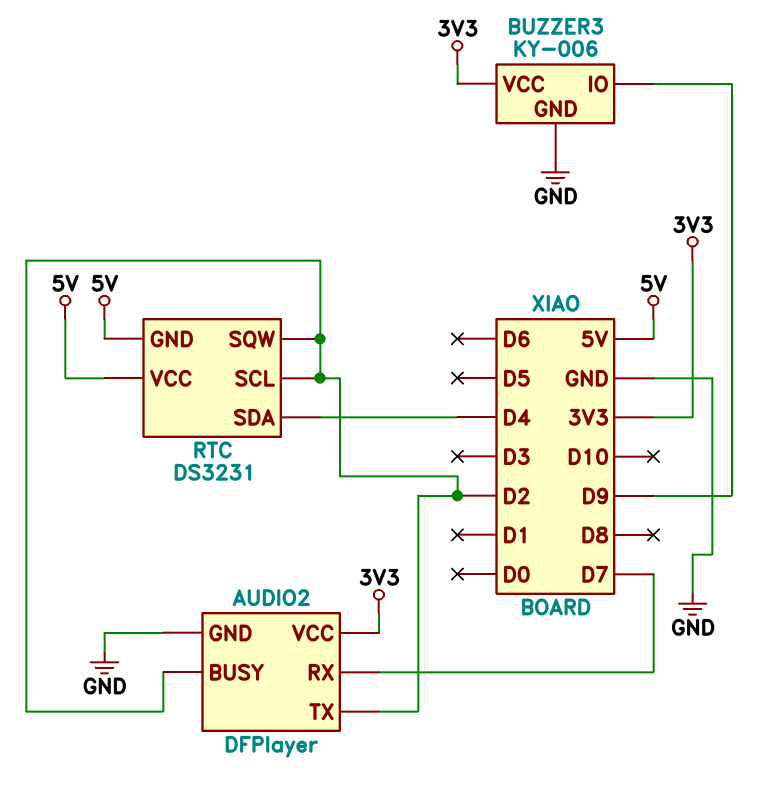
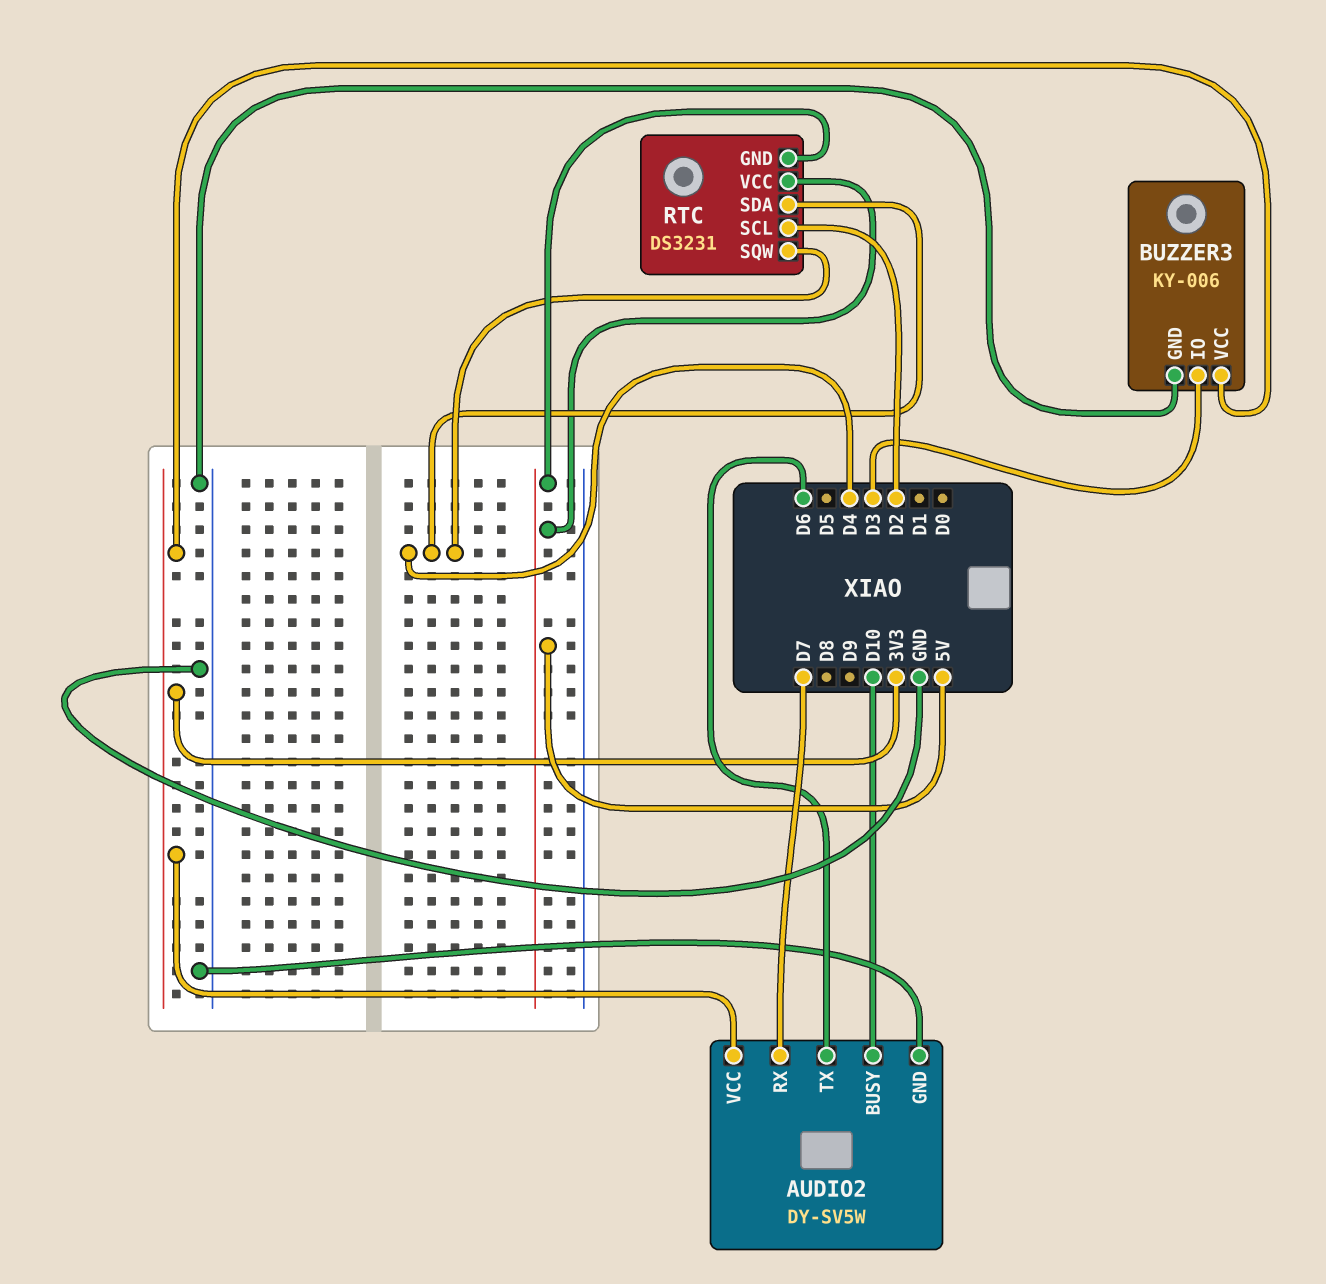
AUDIO2: DFPlayer -> DY-SV5W
AUDIO2 pin BUSY: D2 -> D10
AUDIO2 pin TX: D2 -> D6
BUZZER3 pin IO: D9 -> D3
RTC pin SQW: D2 -> D4

